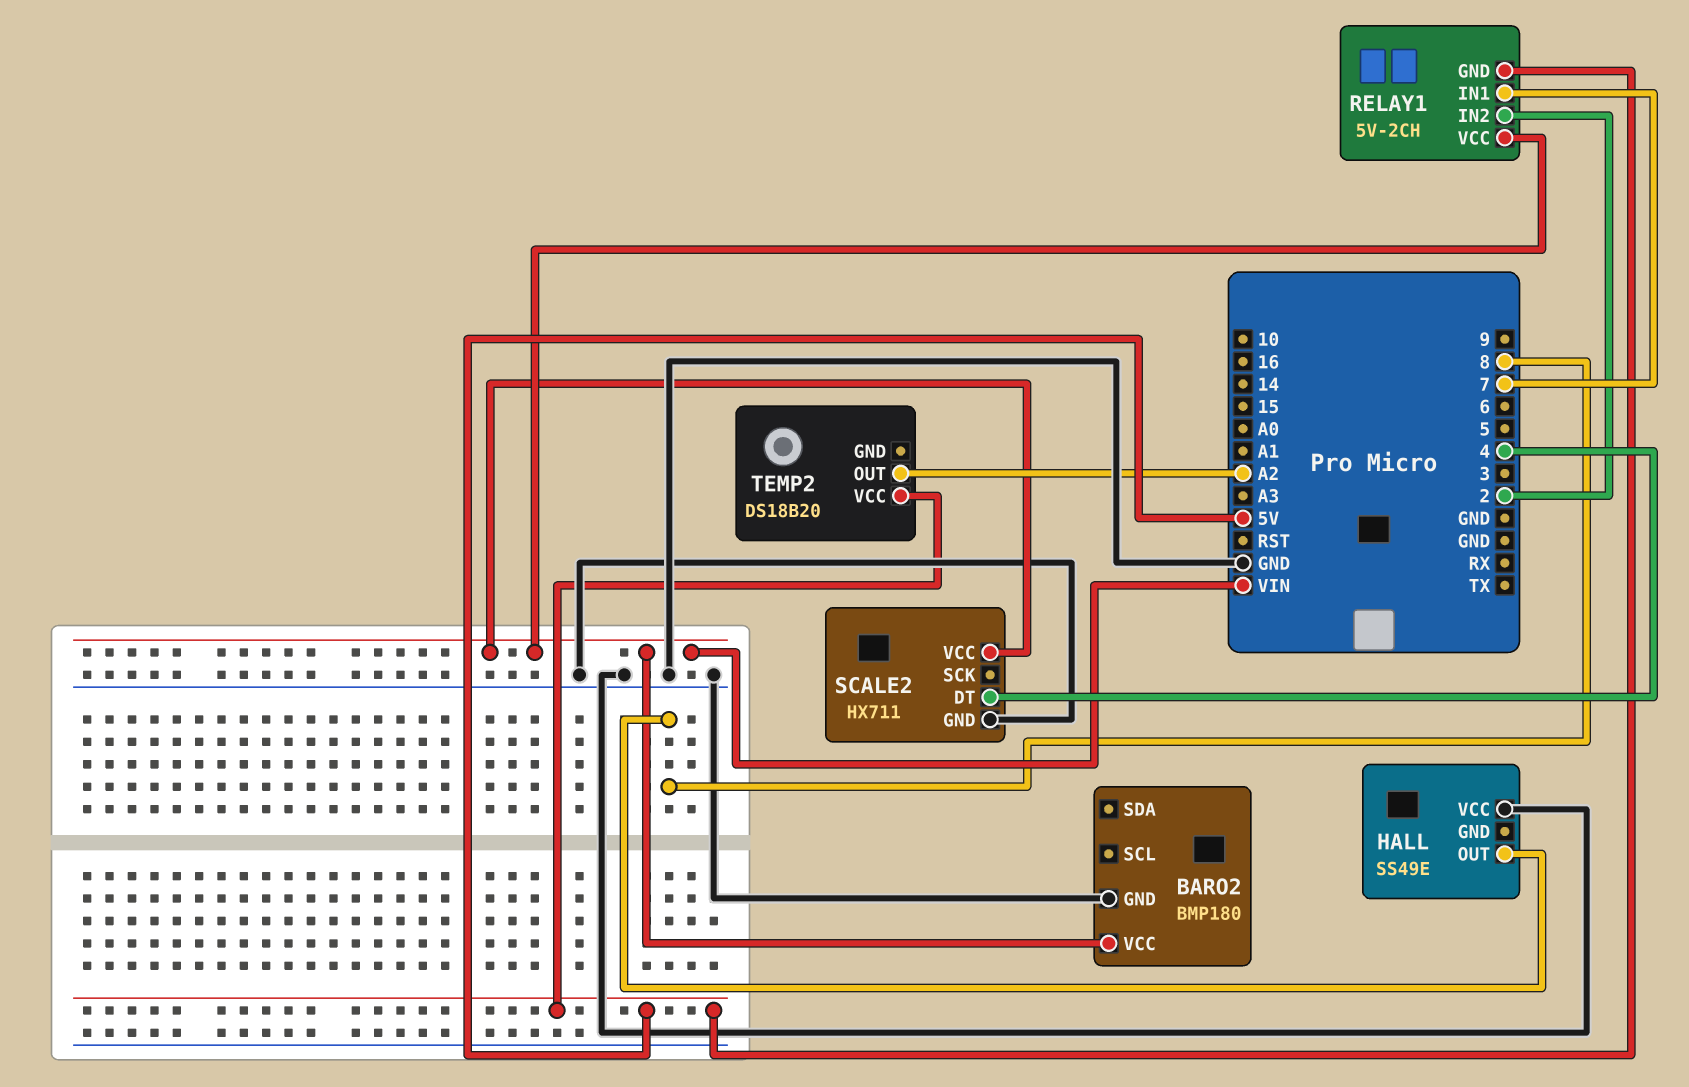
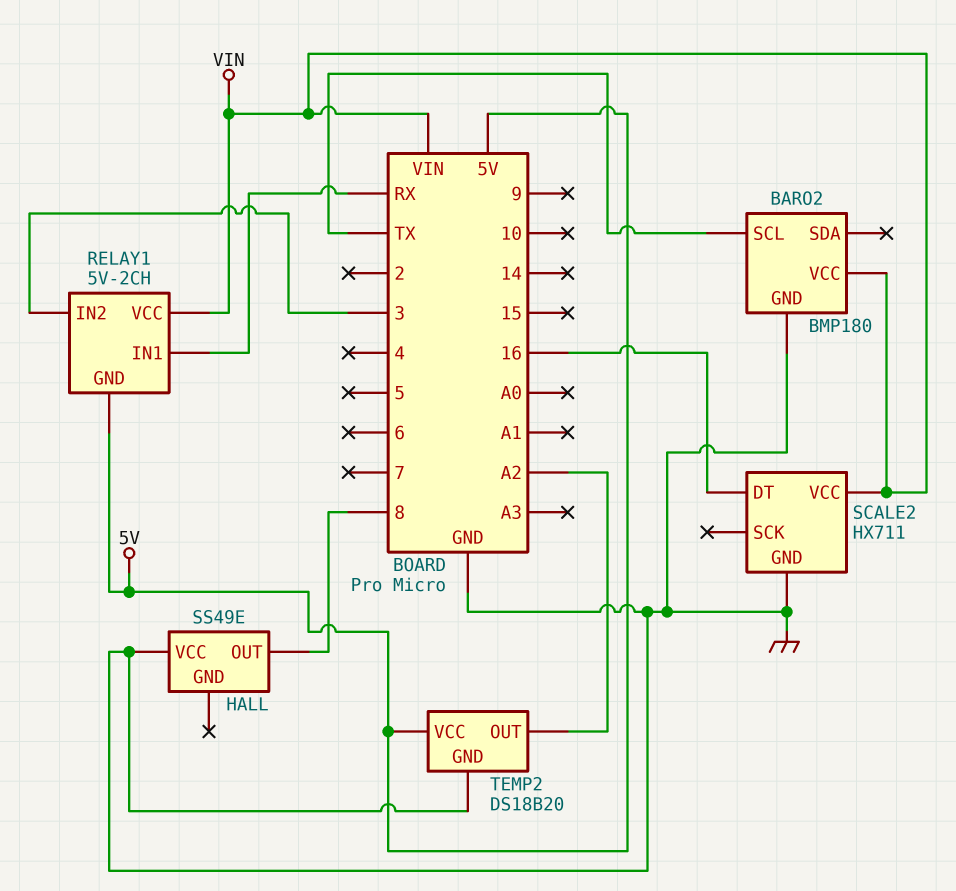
BARO2 pin SCL: none -> TX
RELAY1 pin IN1: 7 -> RX
RELAY1 pin IN2: 2 -> 3
SCALE2 pin DT: 4 -> 16
TEMP2 pin GND: none -> GND

